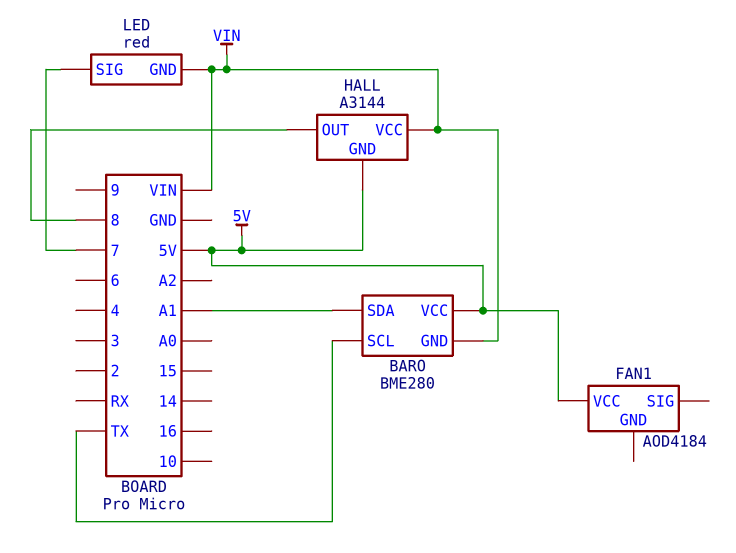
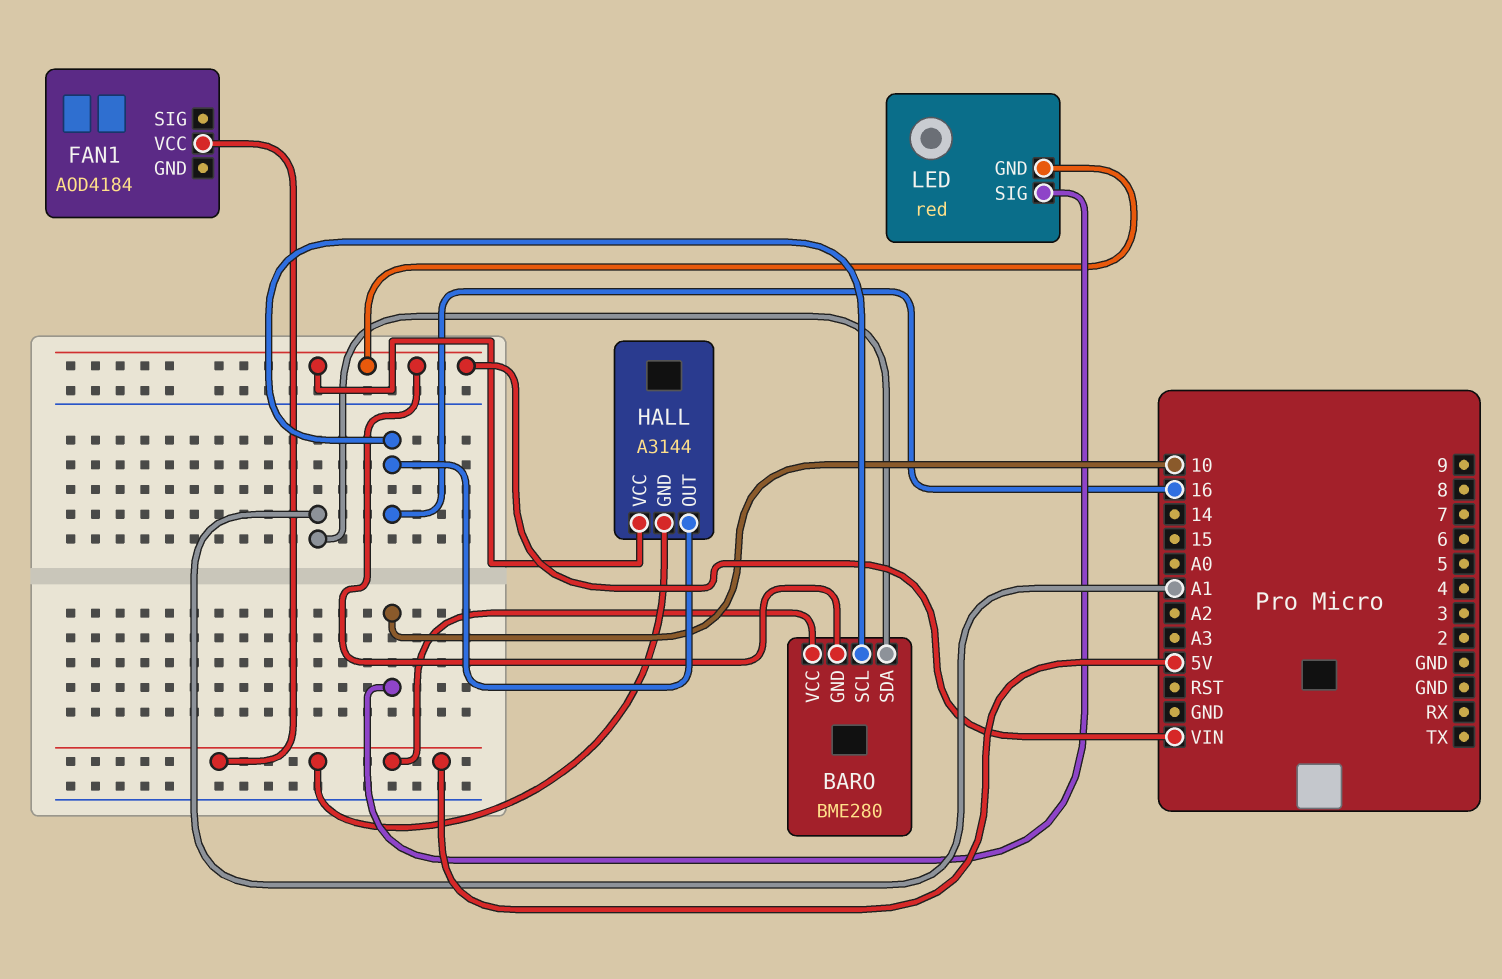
BARO pin SCL: TX -> 16
HALL pin OUT: 8 -> 16
LED pin SIG: 7 -> 10

